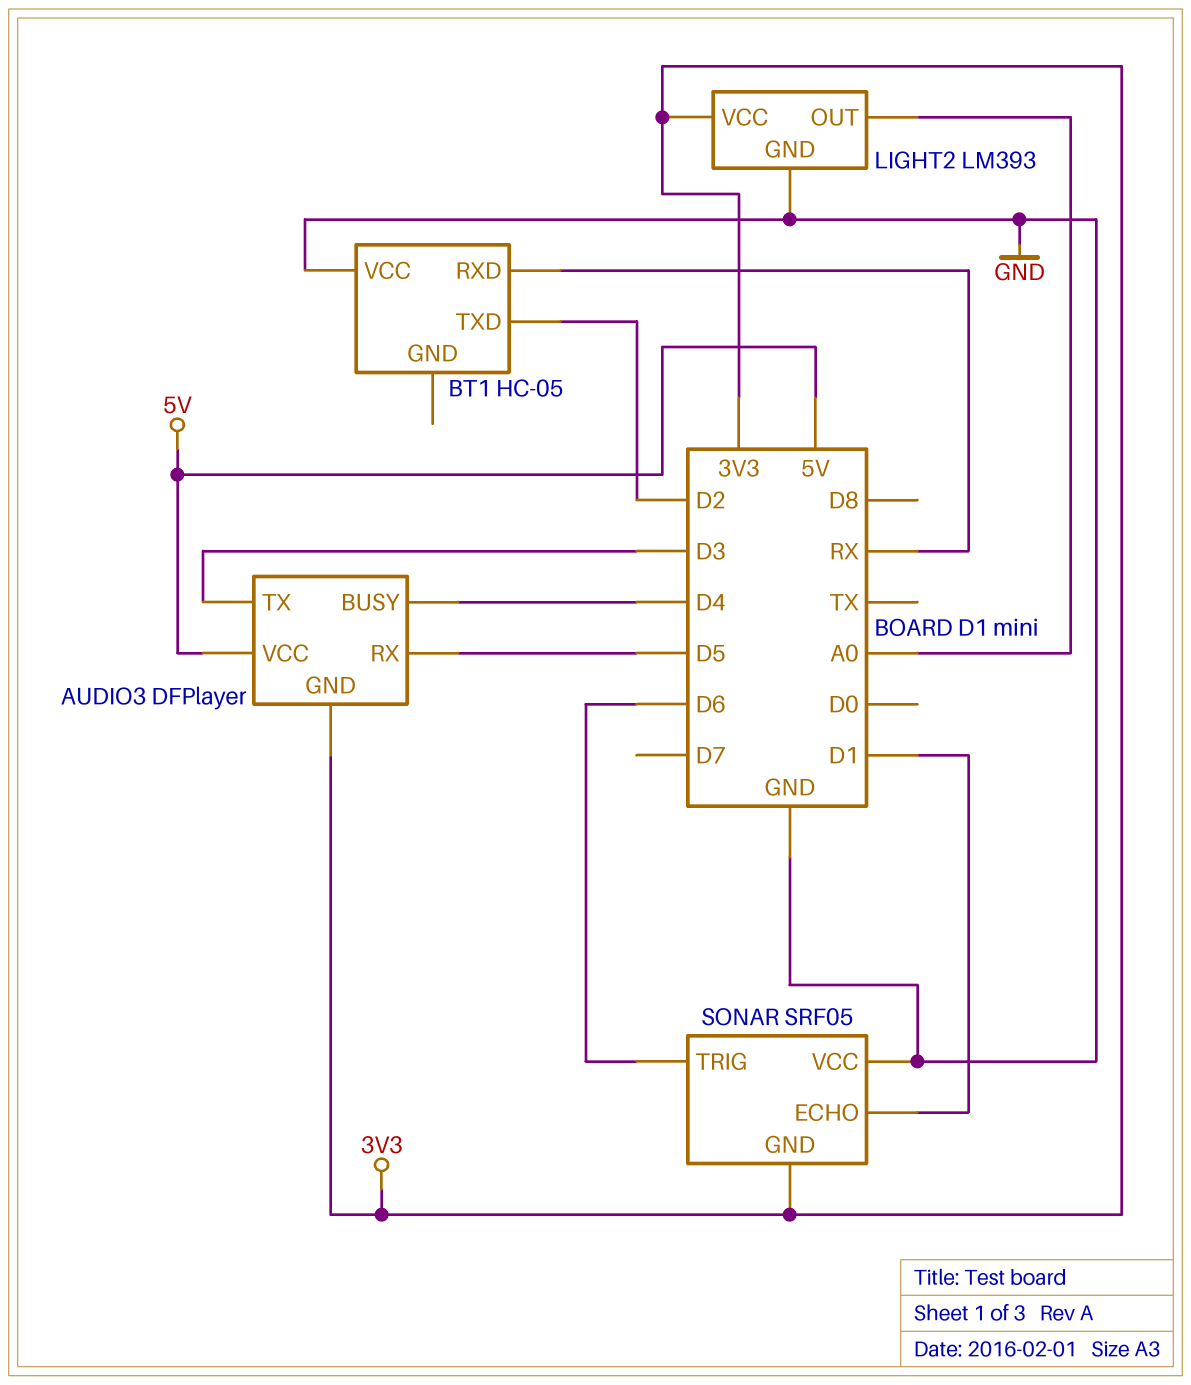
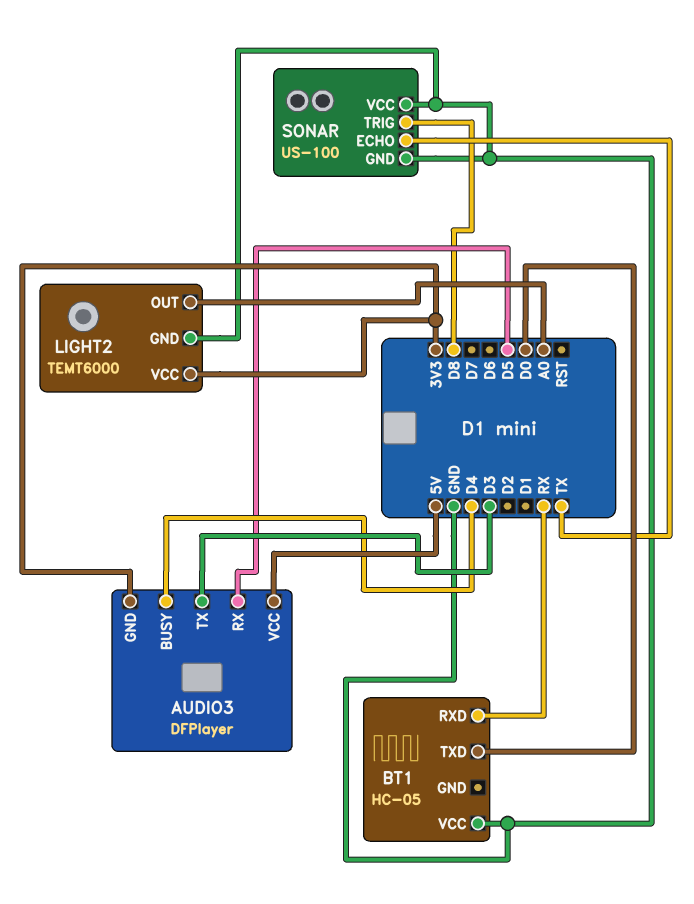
BT1 pin TXD: D2 -> D0
LIGHT2: LM393 -> TEMT6000
SONAR: SRF05 -> US-100
SONAR pin ECHO: D1 -> TX
SONAR pin GND: 3V3 -> GND
SONAR pin TRIG: D6 -> D8

